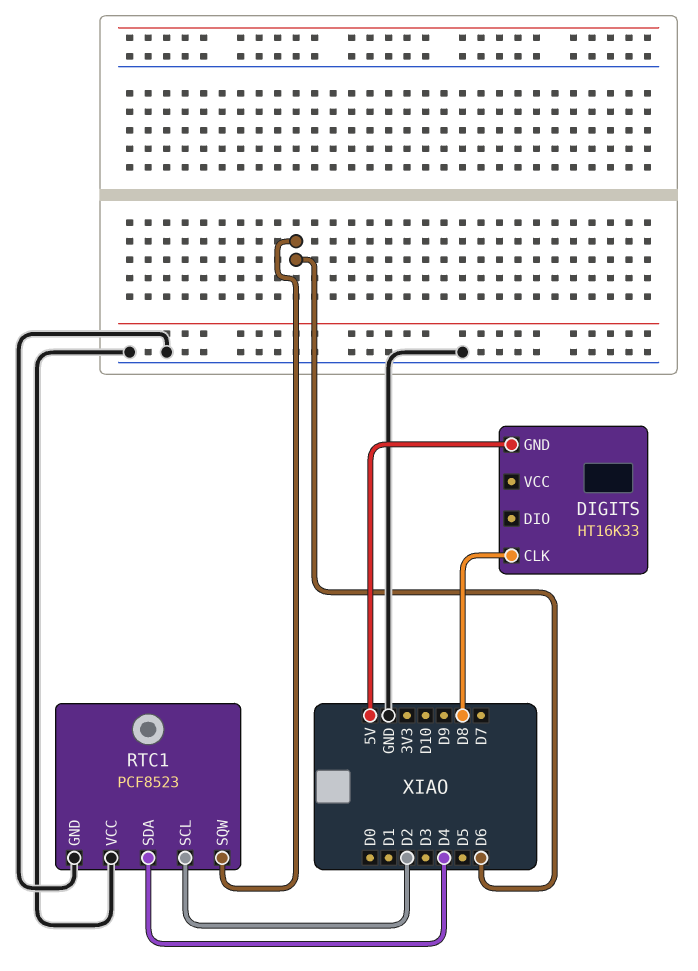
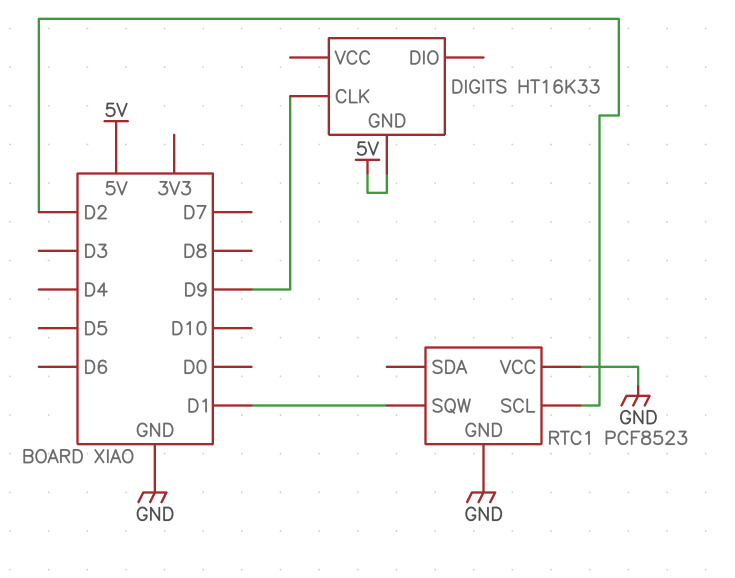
DIGITS pin CLK: D8 -> D9
RTC1 pin SDA: D4 -> none
RTC1 pin SQW: D6 -> D1

